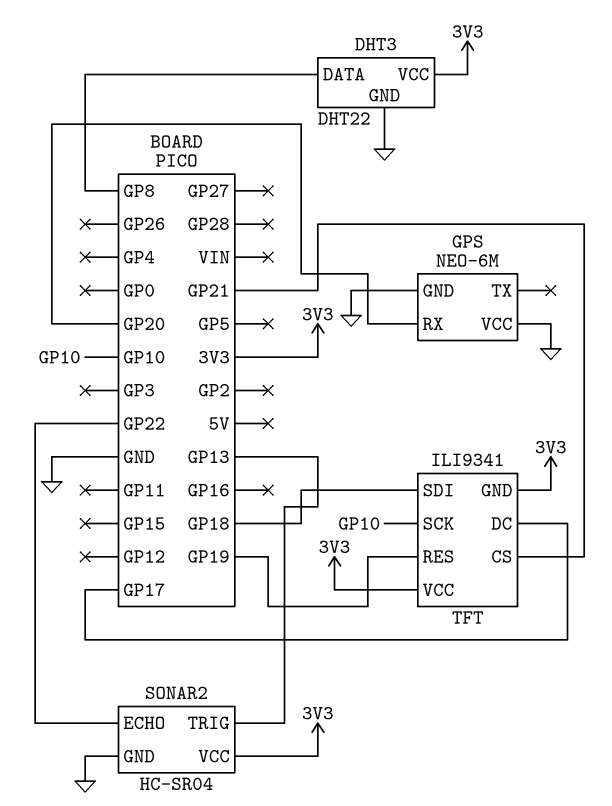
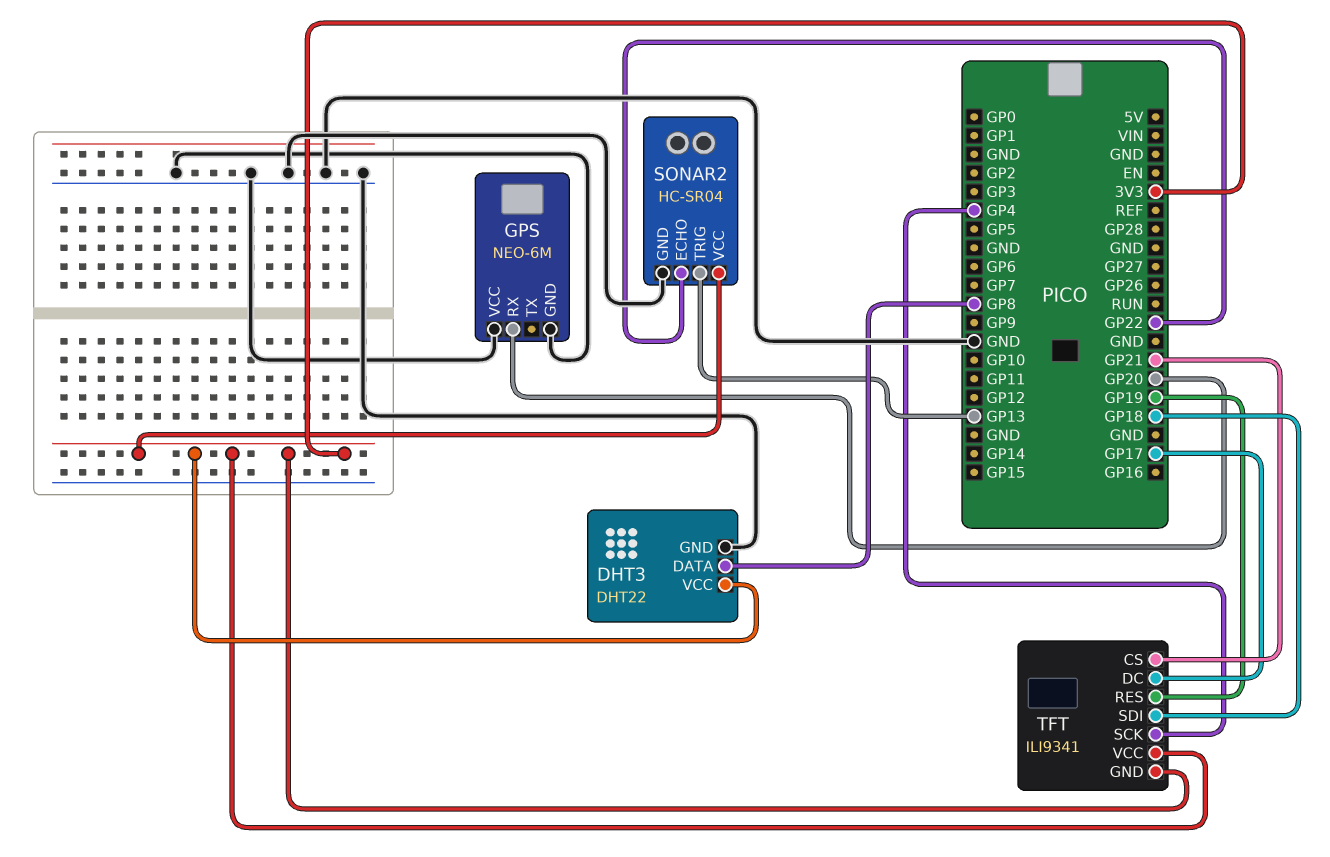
TFT pin SCK: GP10 -> GP4

